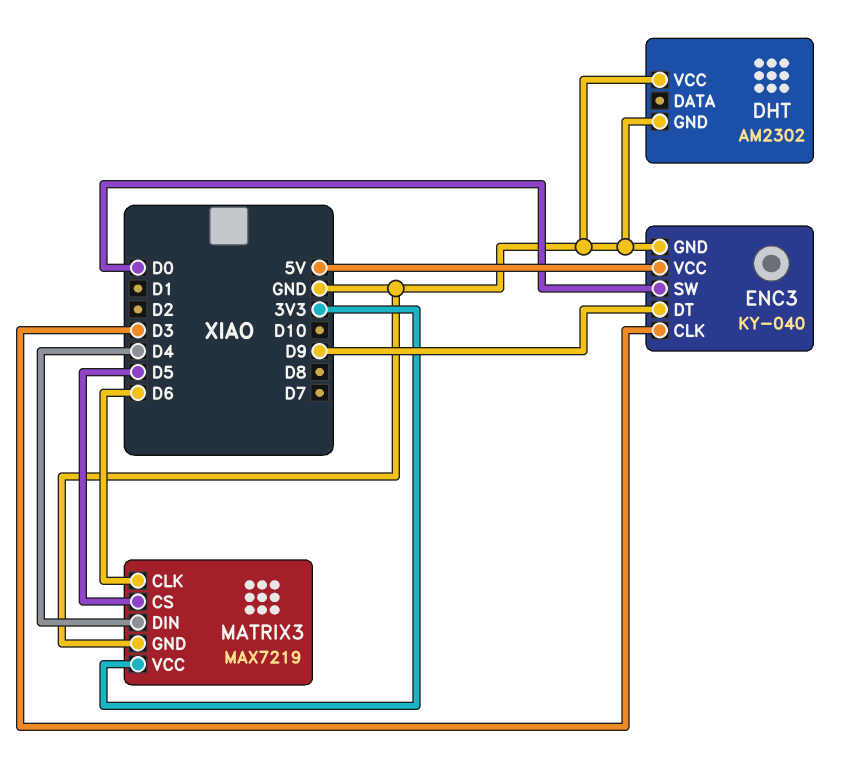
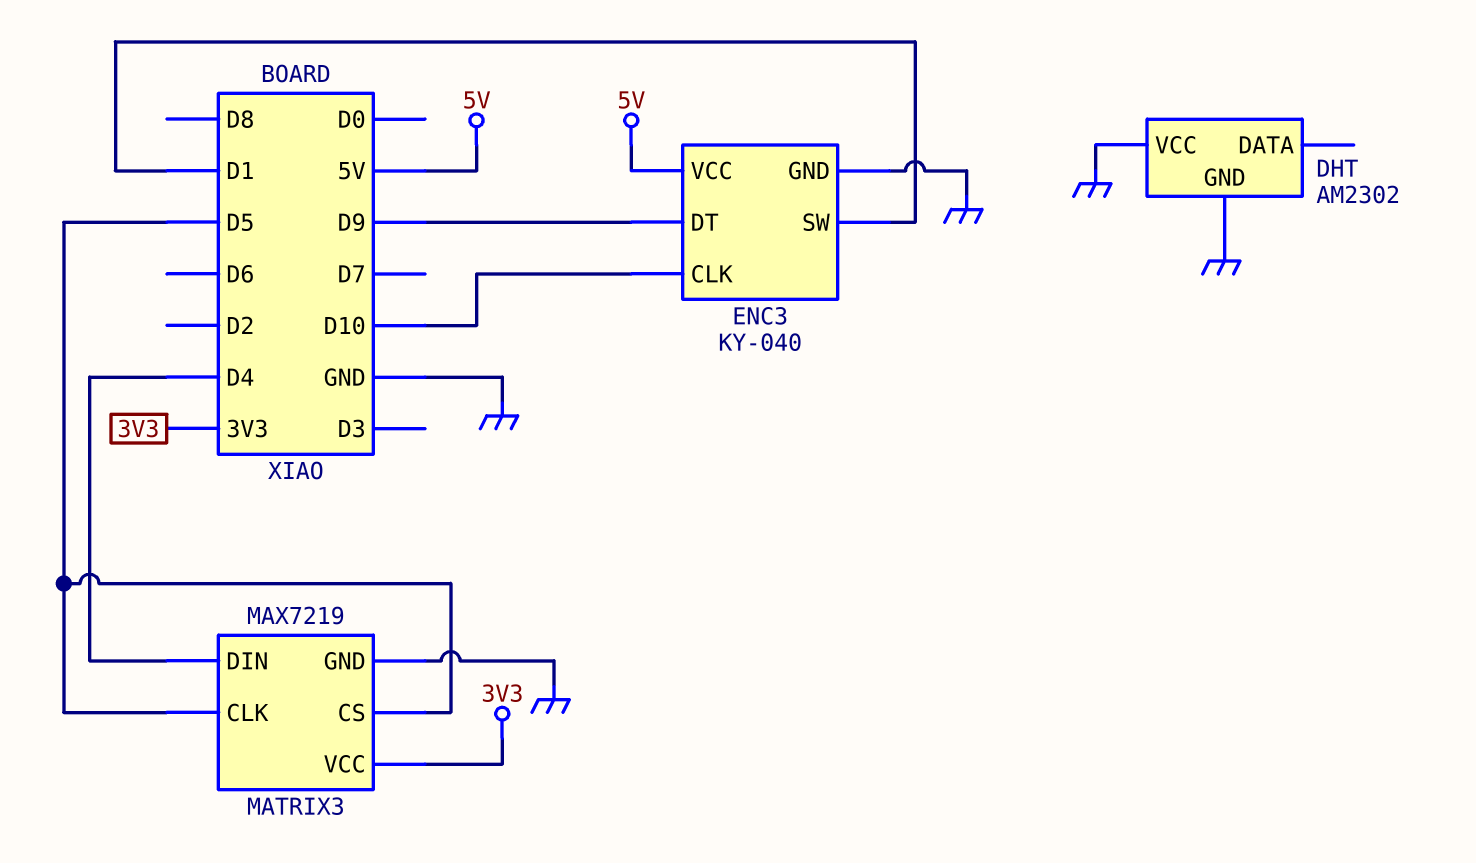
ENC3 pin CLK: D3 -> D10
ENC3 pin SW: D0 -> D1
MATRIX3 pin CLK: D6 -> D5

